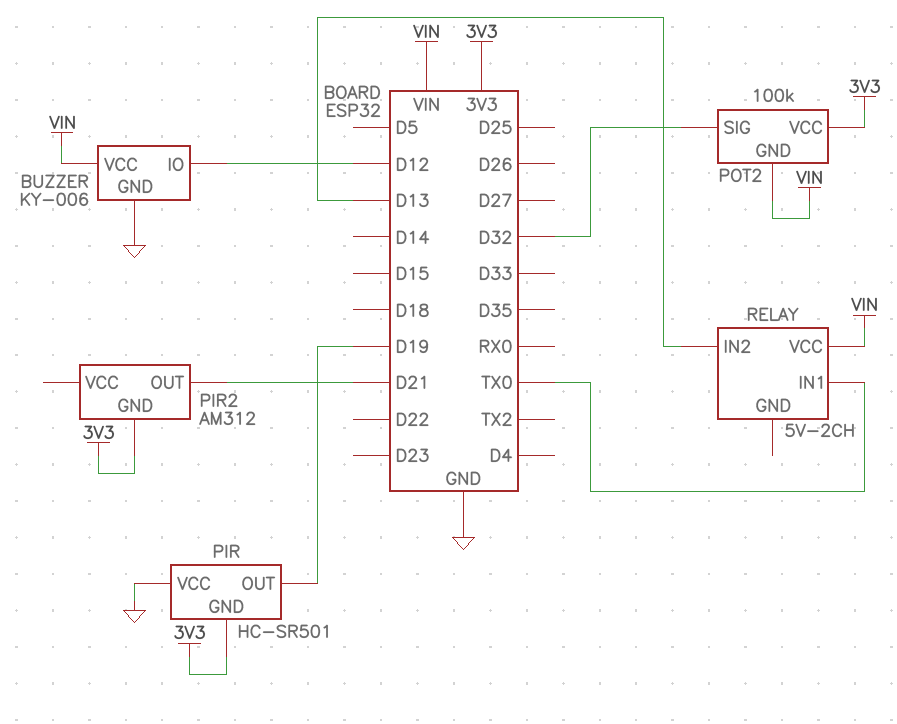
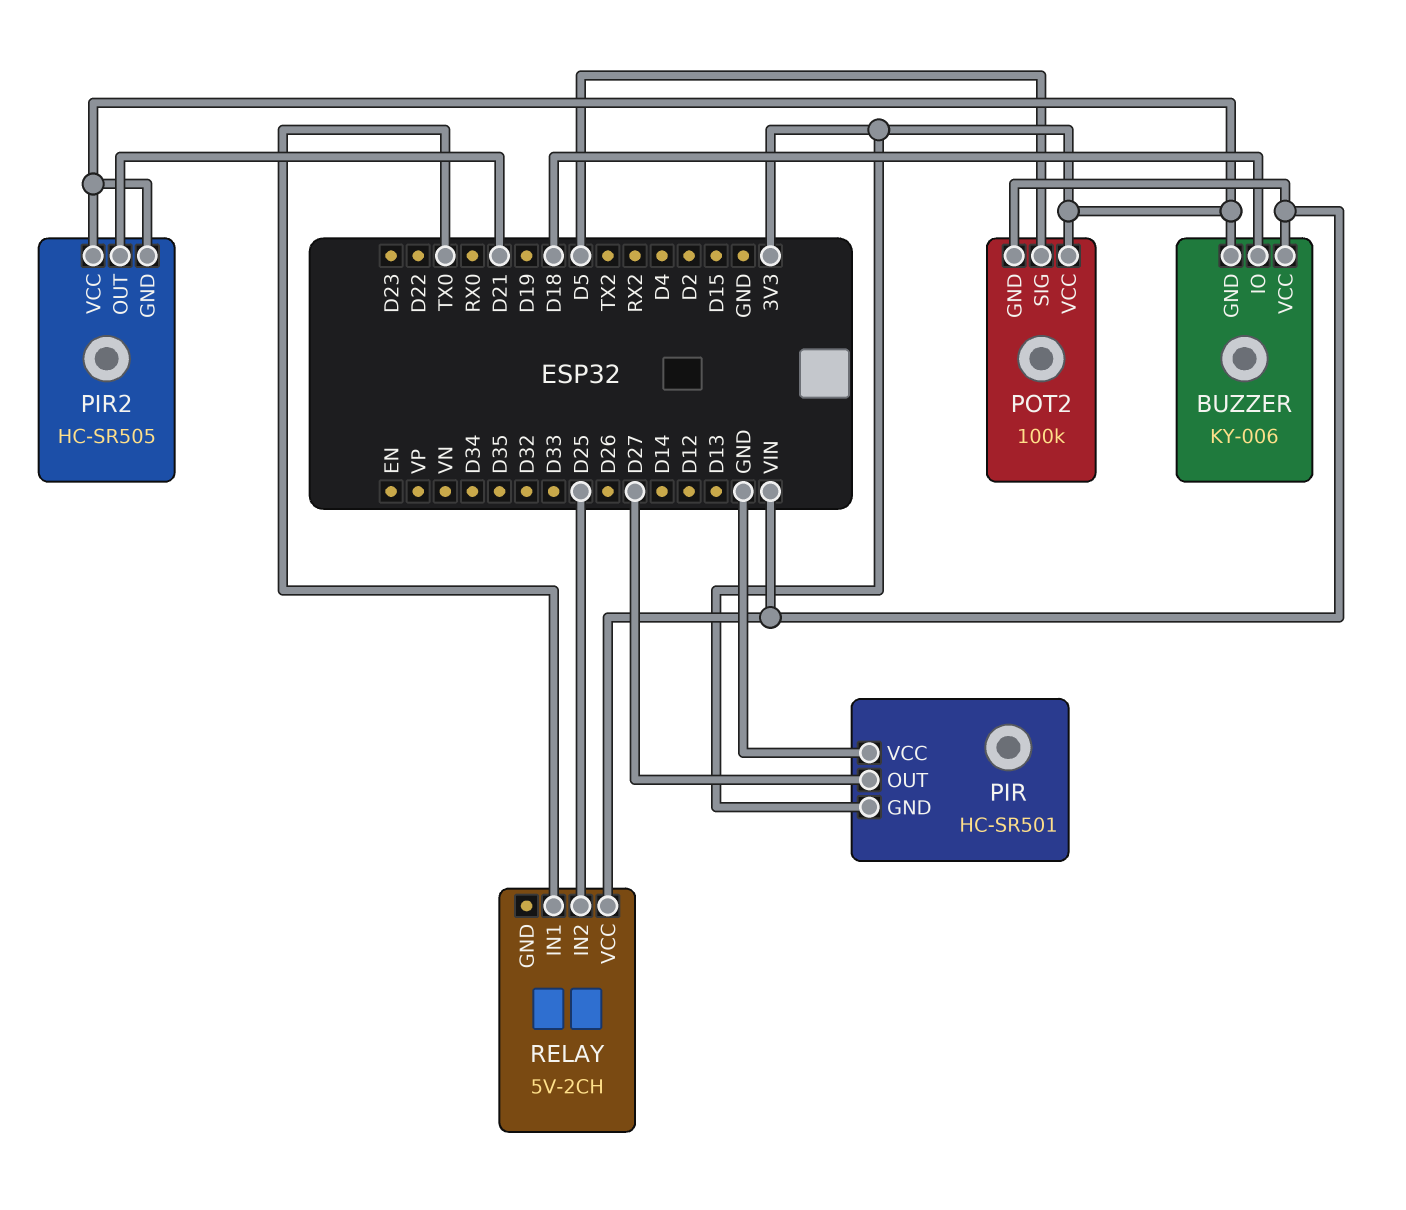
BUZZER pin GND: GND -> 3V3
BUZZER pin IO: D12 -> D18
PIR pin OUT: D19 -> D27
PIR2: AM312 -> HC-SR505
PIR2 pin VCC: none -> 3V3
POT2 pin SIG: D32 -> D5
RELAY pin IN2: D13 -> D25

